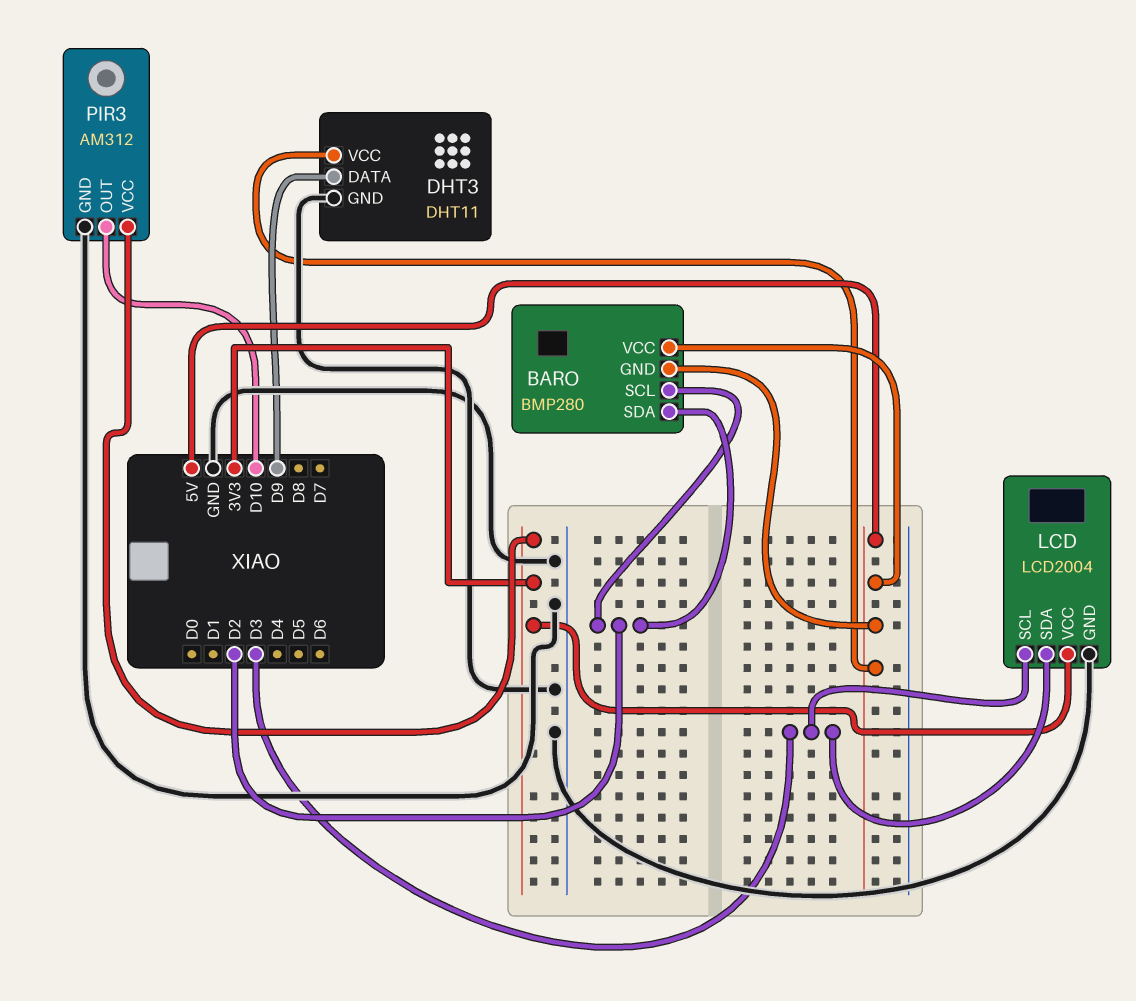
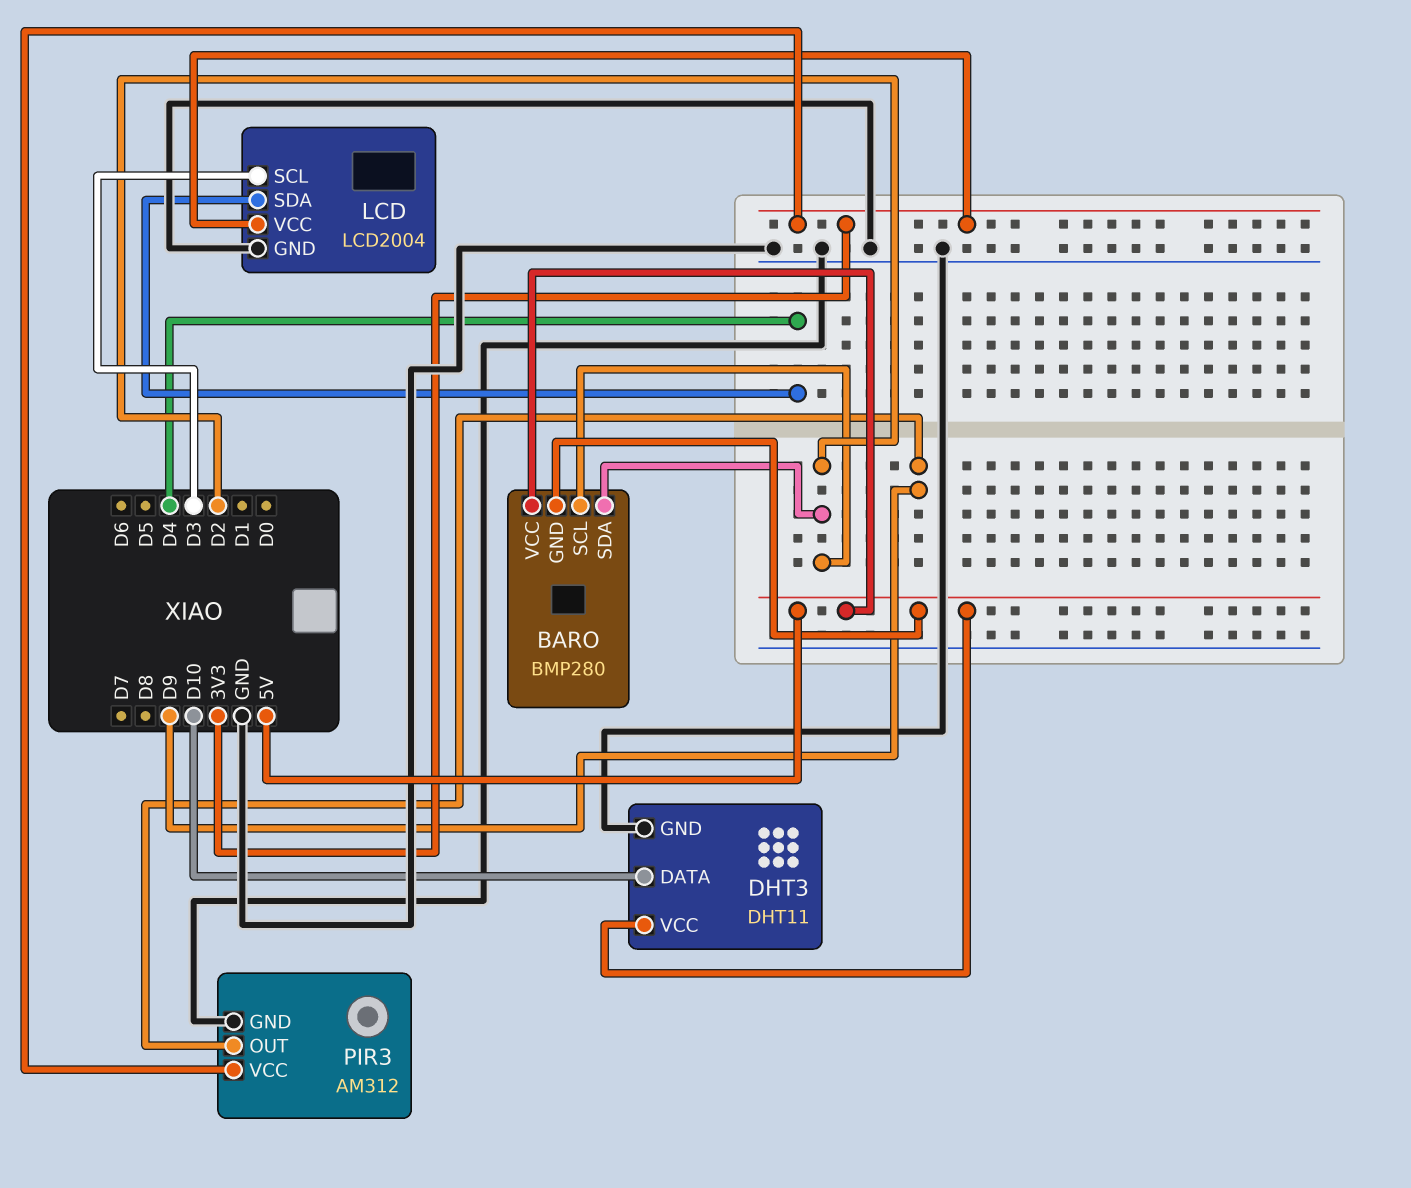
DHT3 pin DATA: D9 -> D10
LCD pin SDA: D3 -> D4
PIR3 pin OUT: D10 -> D9

